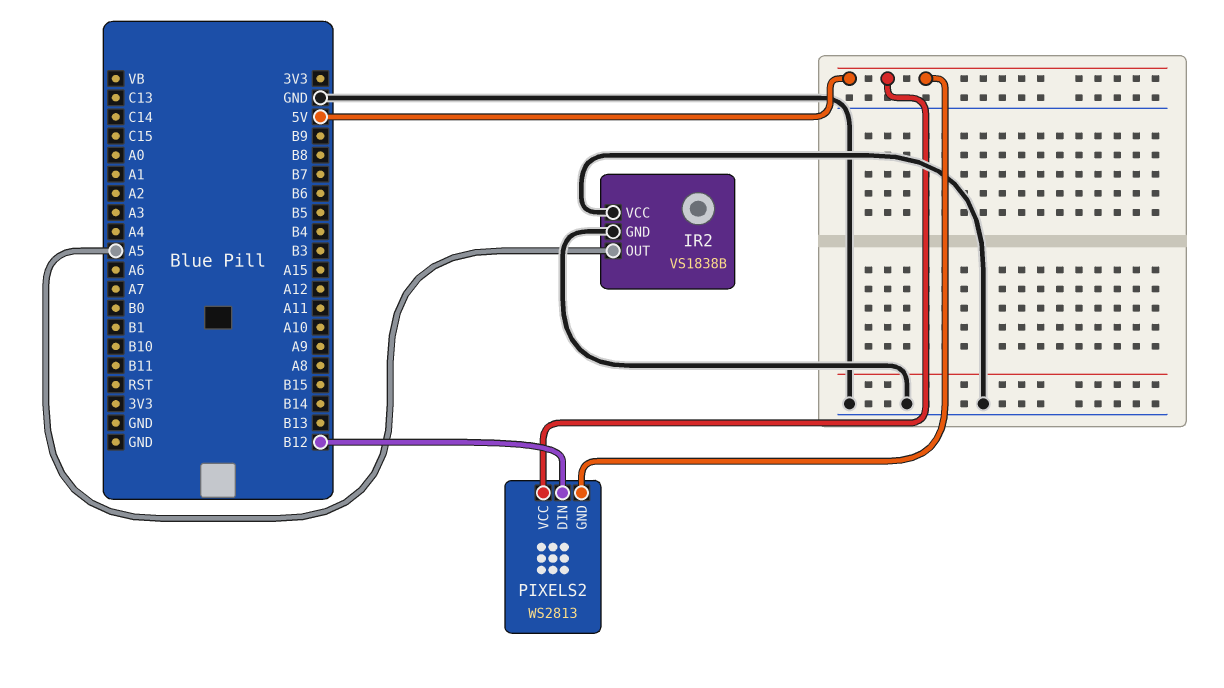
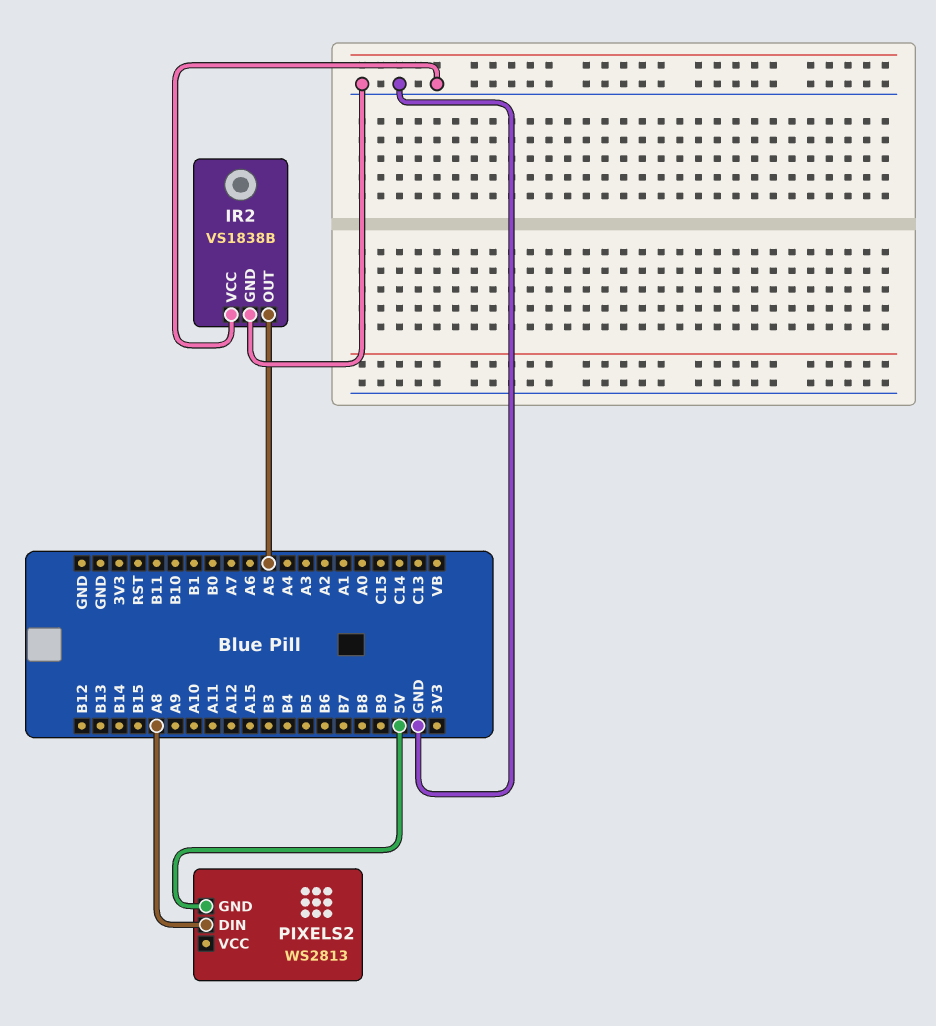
PIXELS2 pin DIN: B12 -> A8
PIXELS2 pin VCC: 5V -> none

